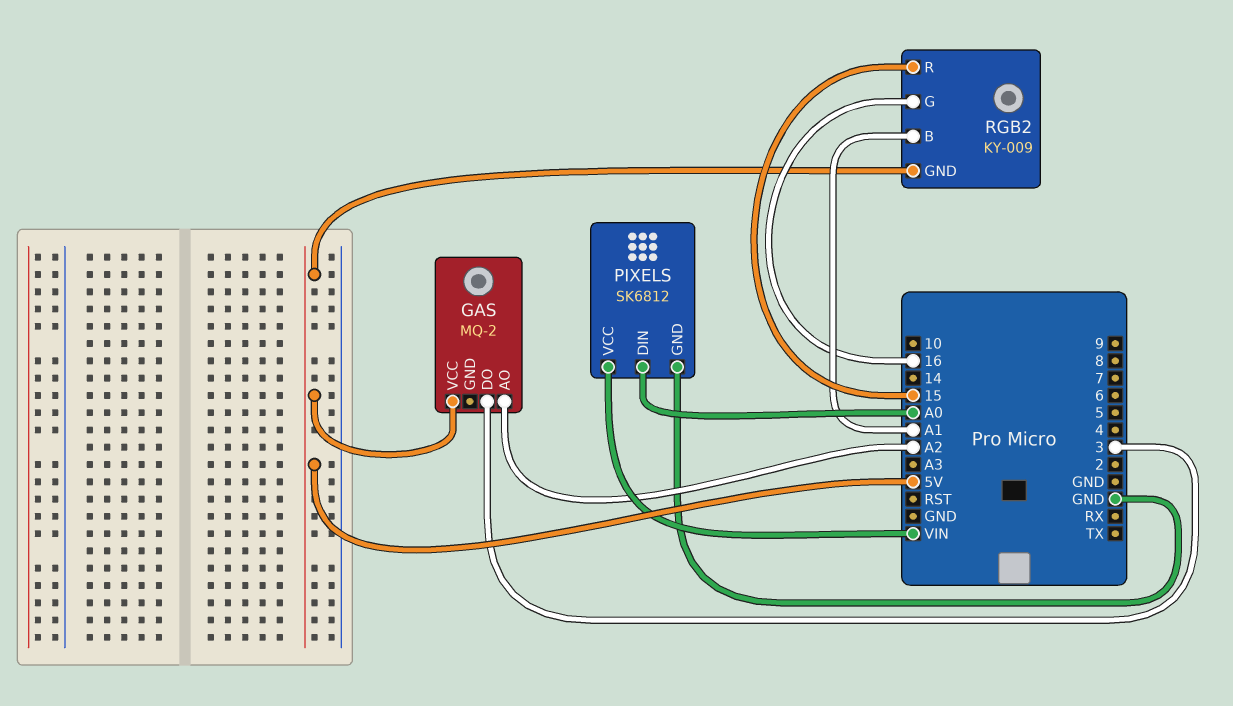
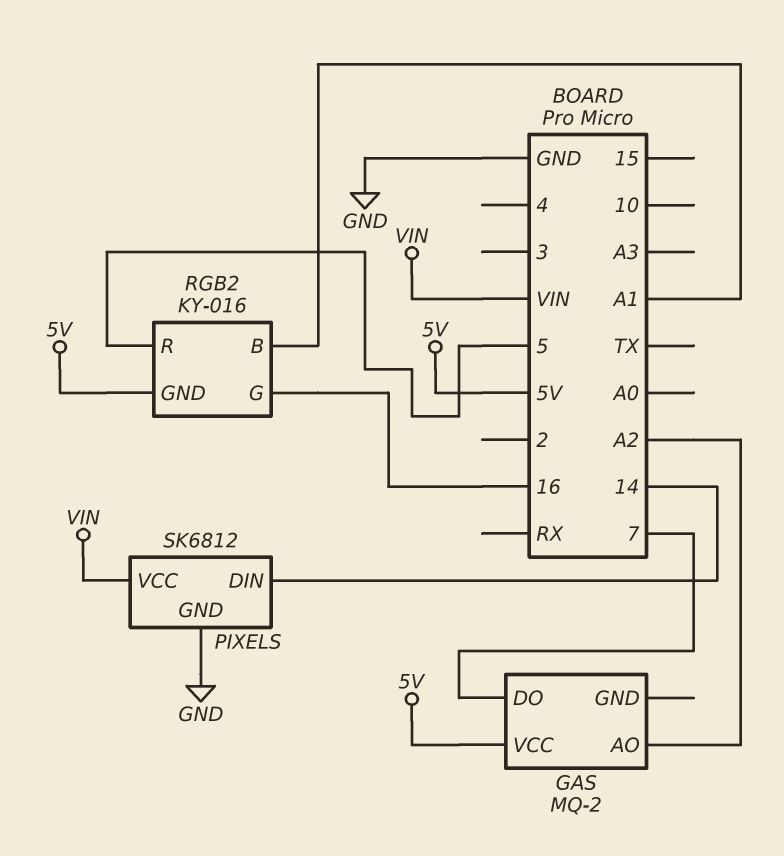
GAS pin DO: 3 -> 7
PIXELS pin DIN: A0 -> 14
RGB2: KY-009 -> KY-016
RGB2 pin R: 15 -> 5

